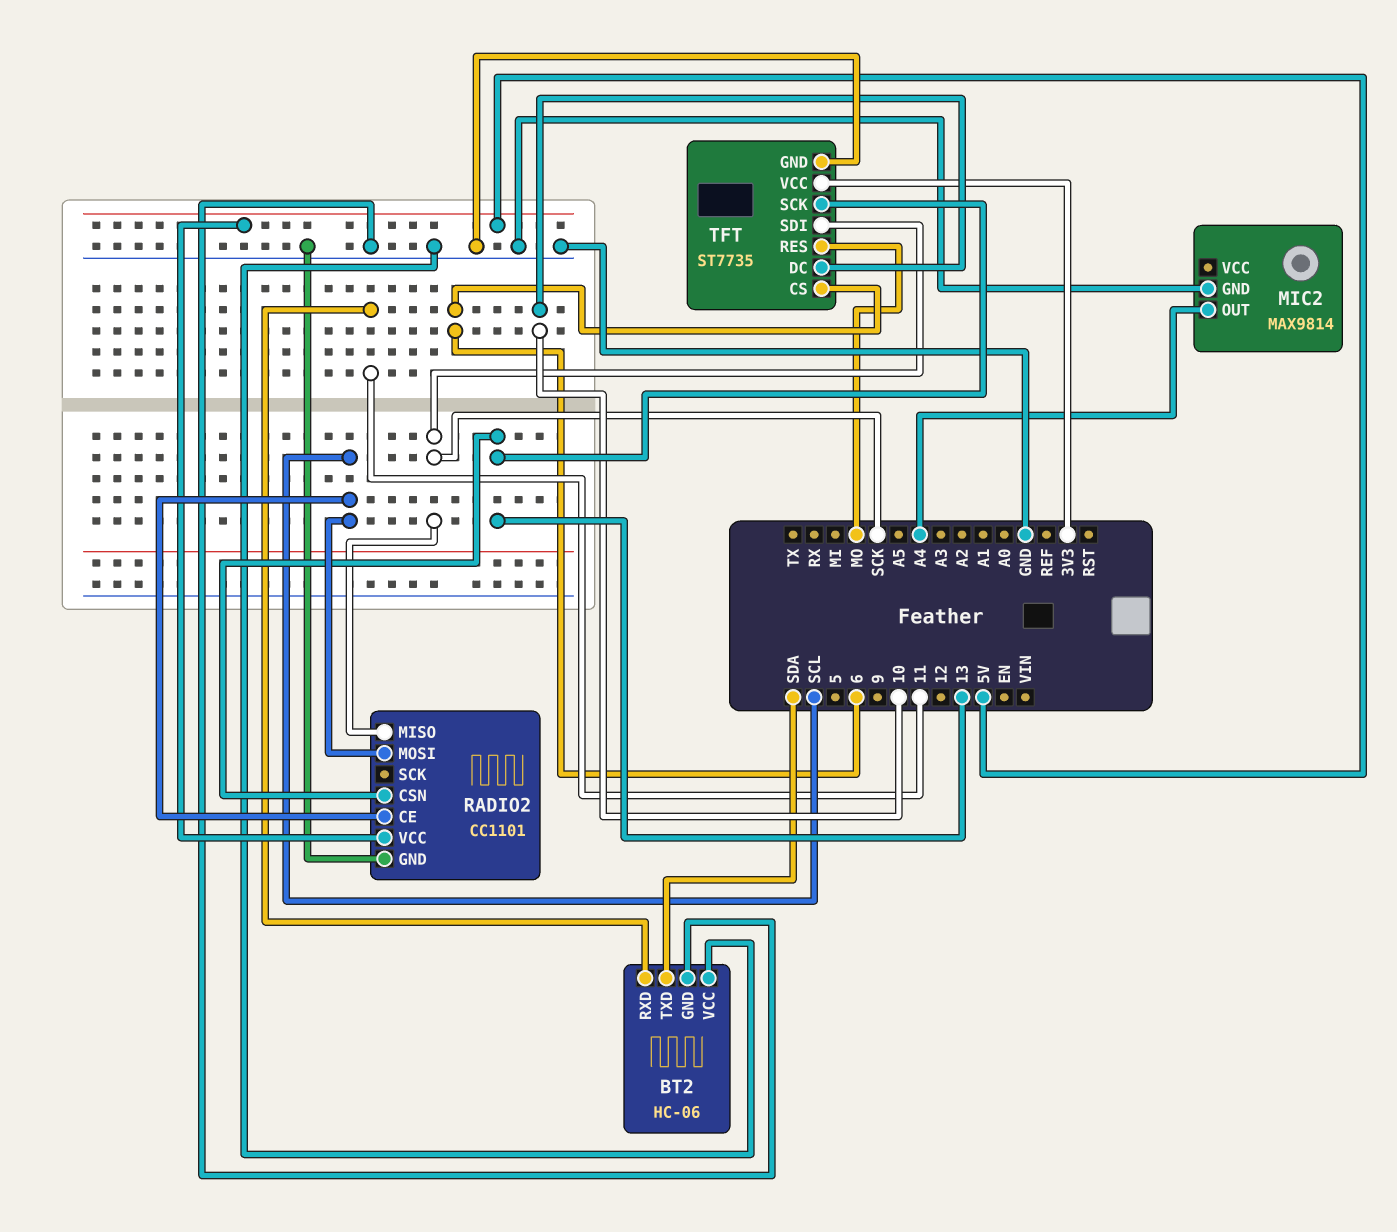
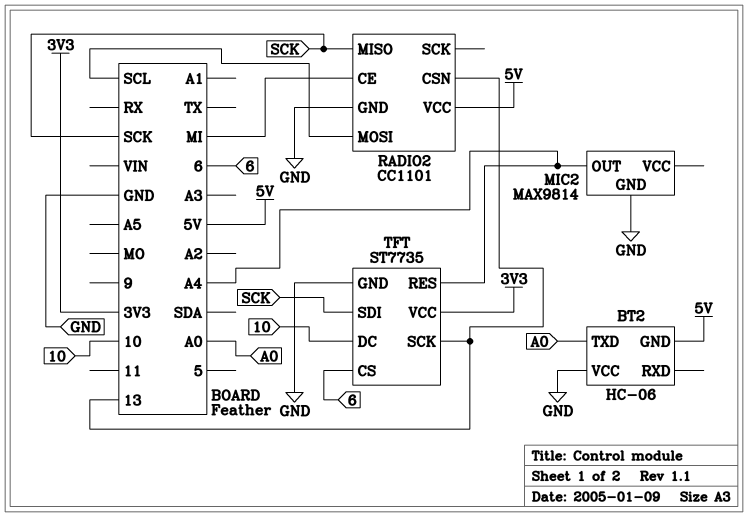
BT2 pin GND: GND -> 5V
BT2 pin RXD: 11 -> none
BT2 pin TXD: SDA -> A0
RADIO2 pin CE: SCL -> MI
TFT pin RES: MO -> A4

